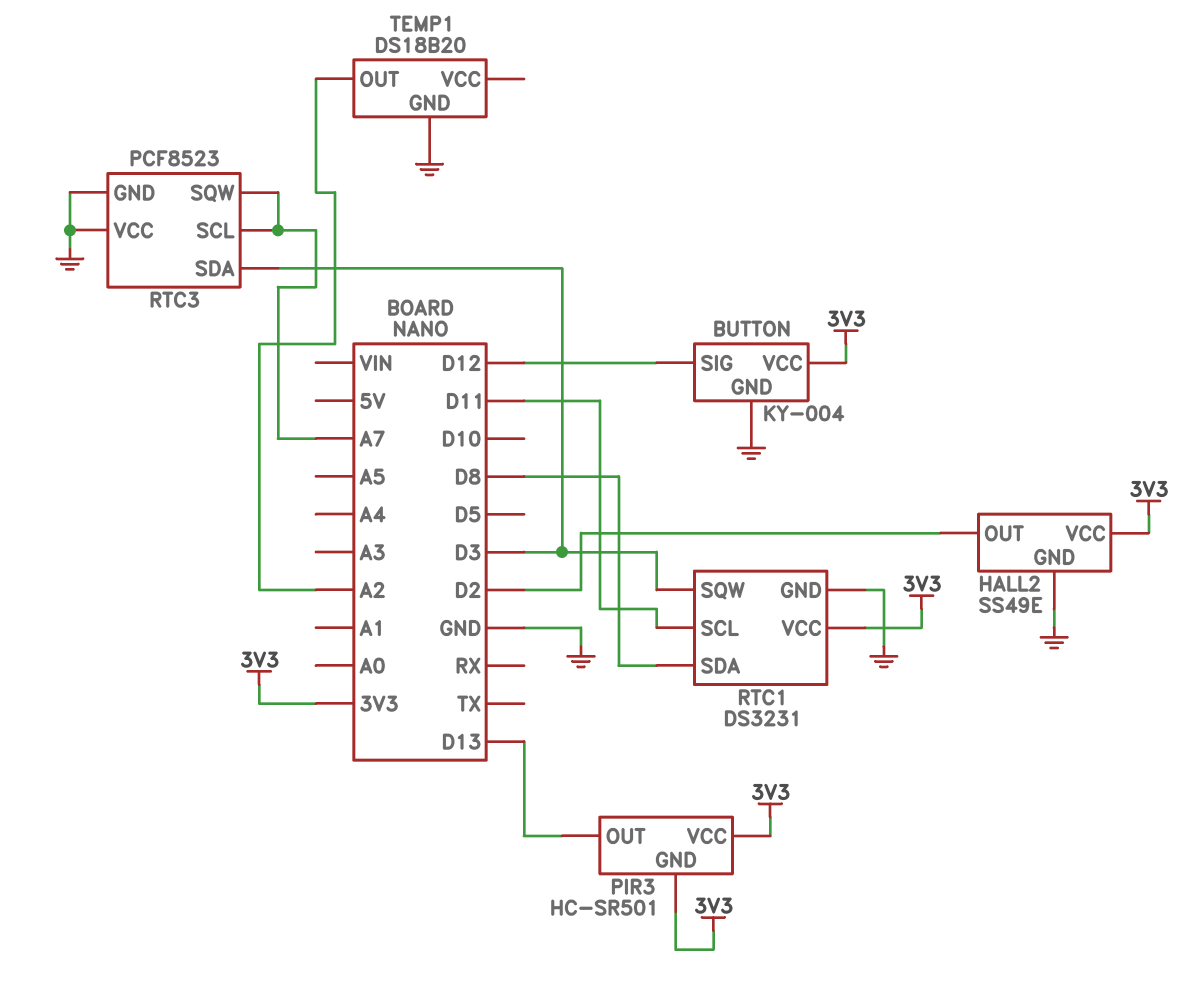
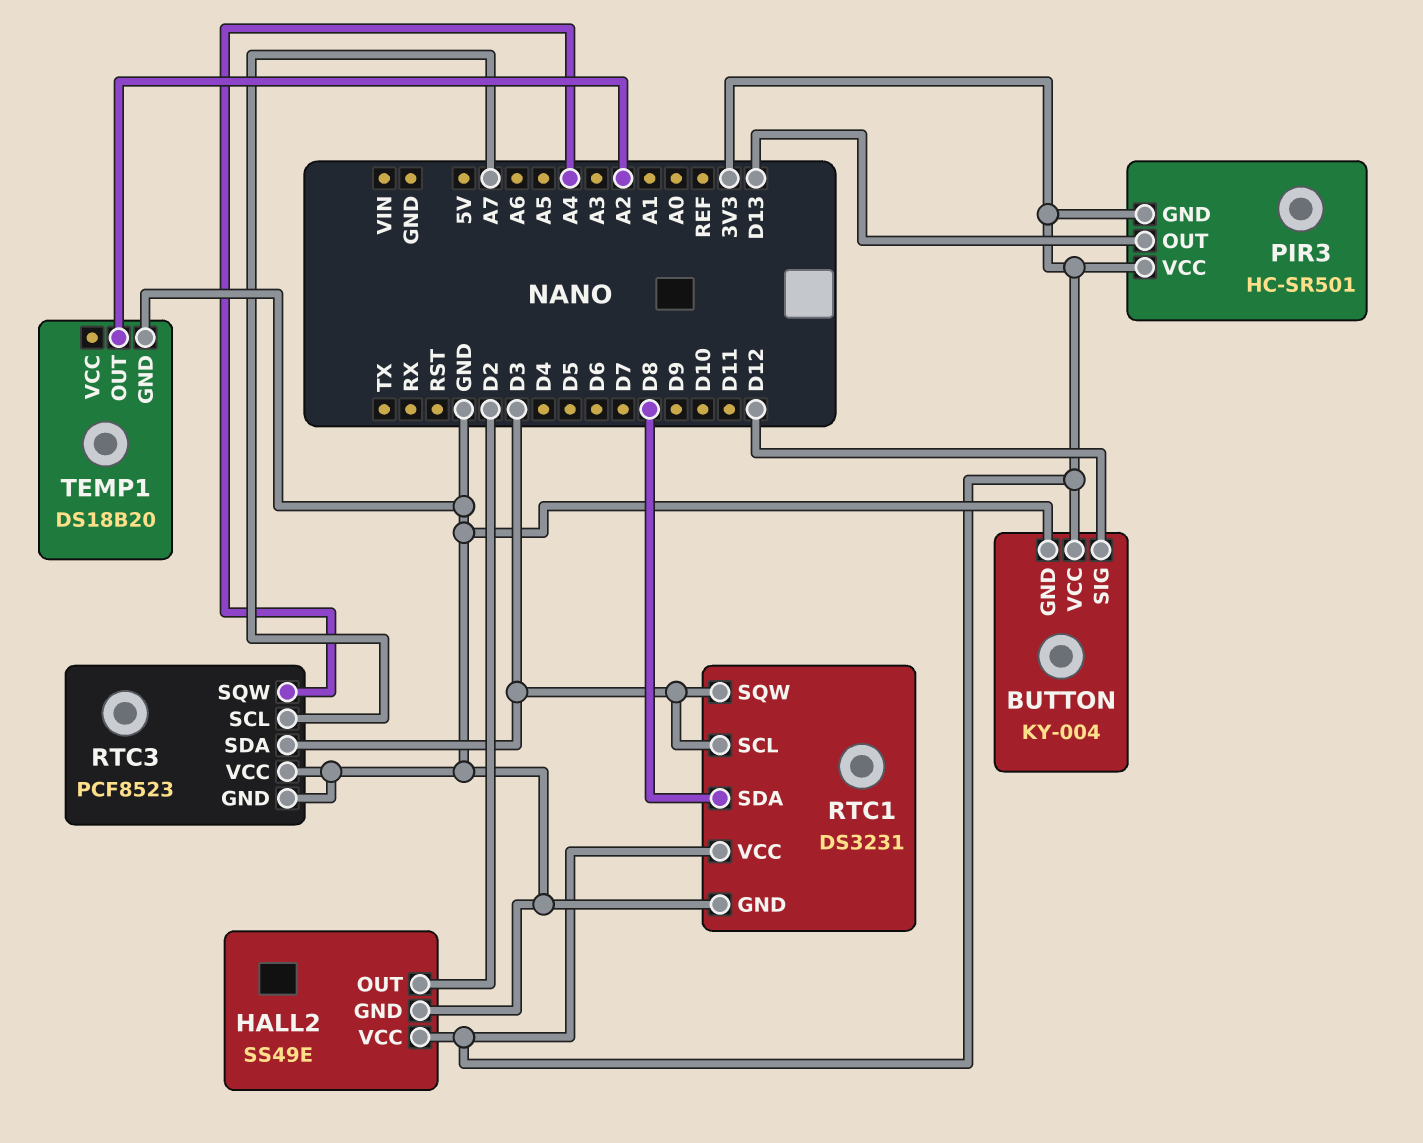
RTC1 pin SCL: D11 -> D3
RTC3 pin SQW: A7 -> A4

